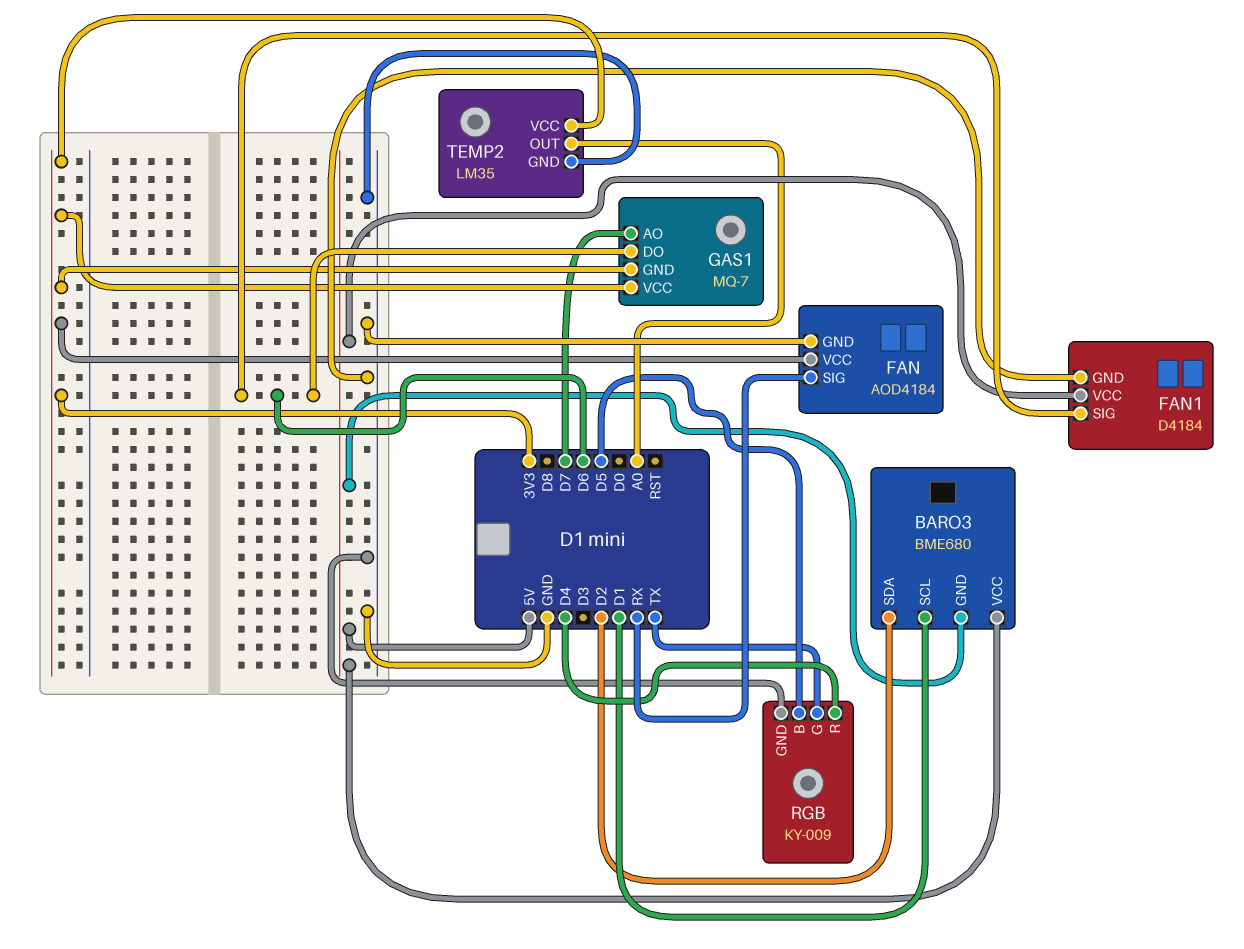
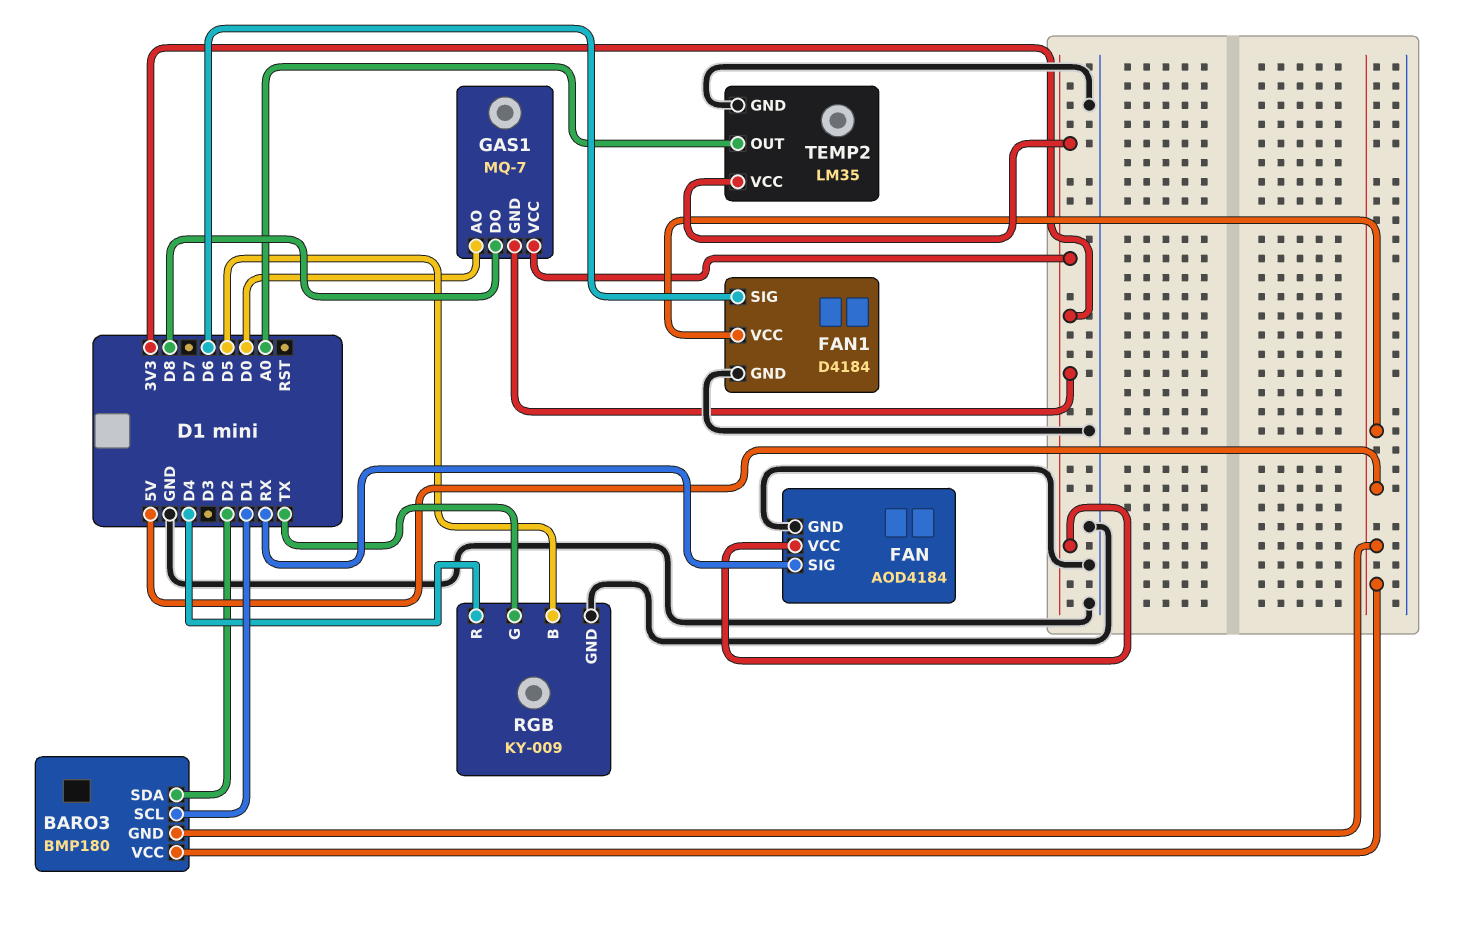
BARO3: BME680 -> BMP180
GAS1 pin AO: D7 -> D0
GAS1 pin DO: D6 -> D8

